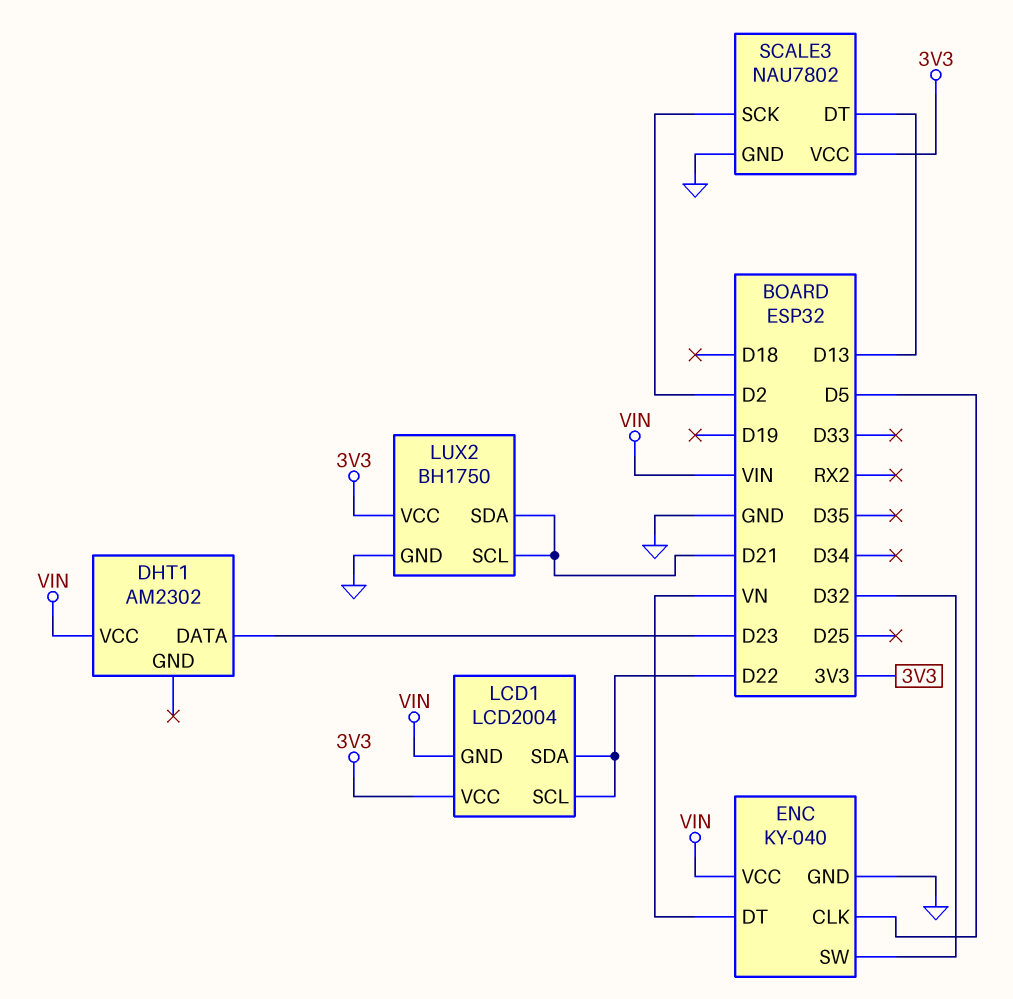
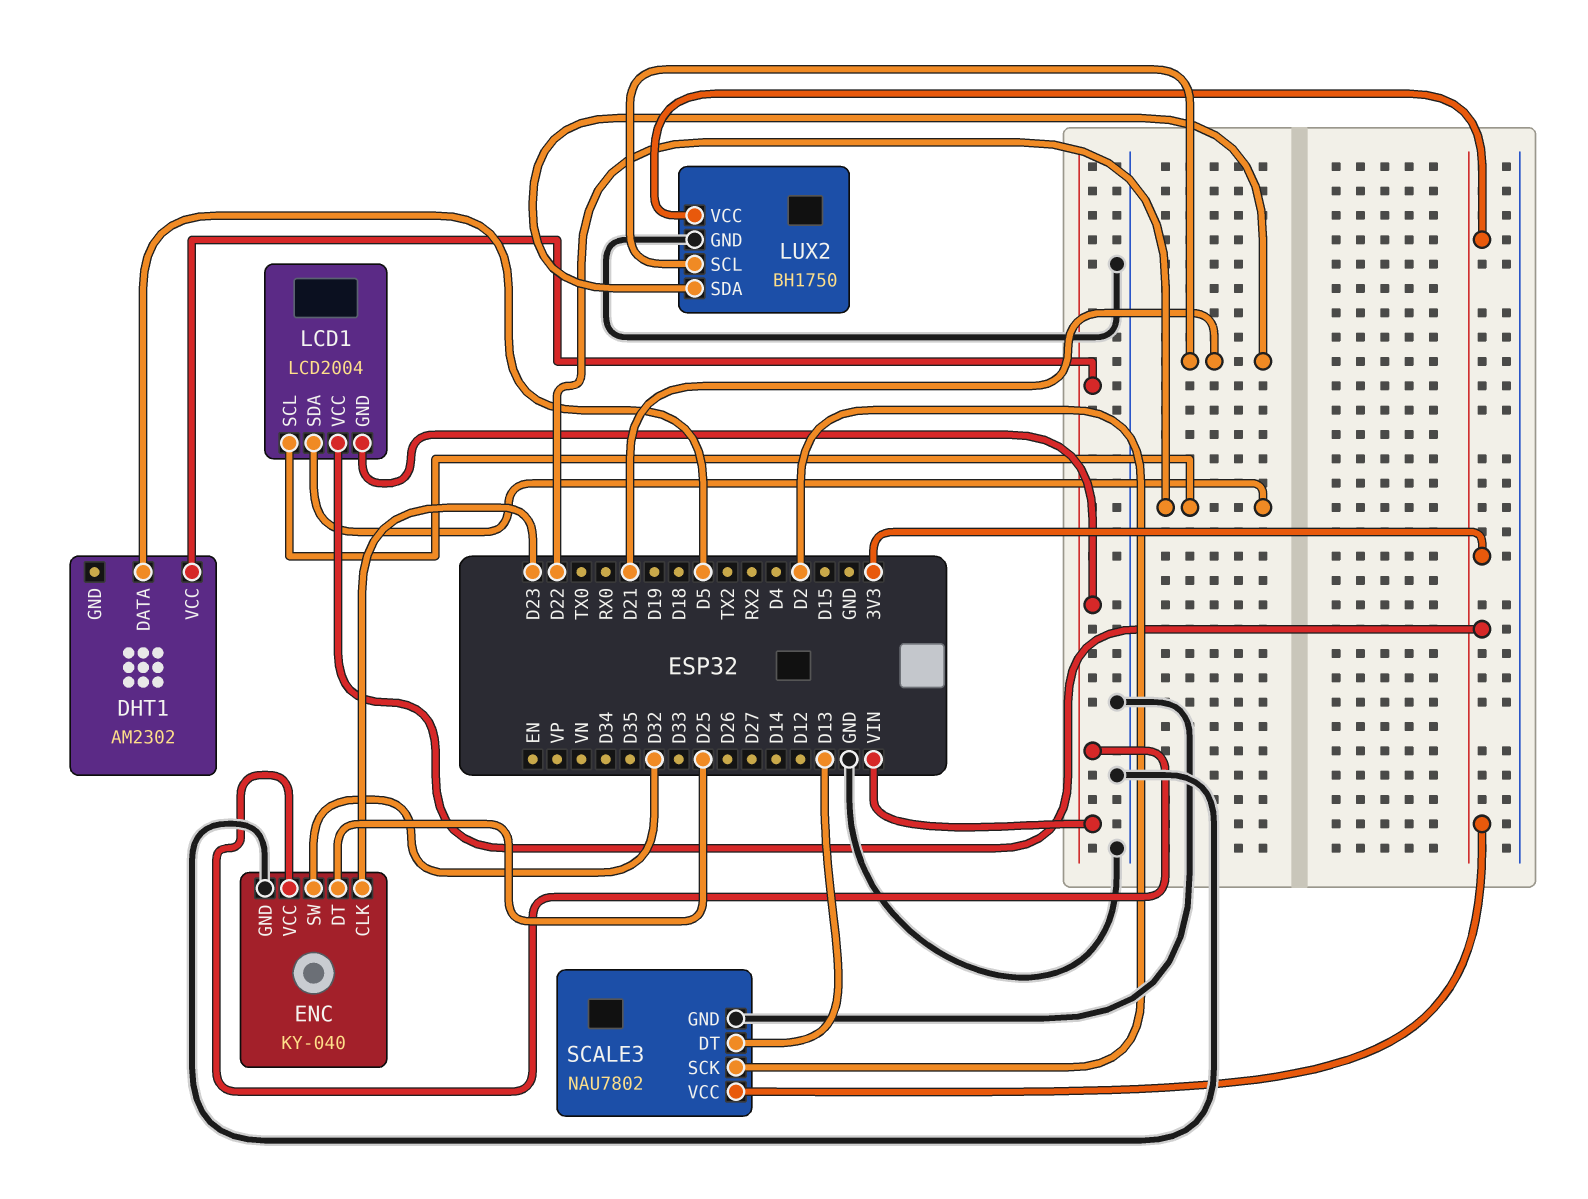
DHT1 pin DATA: D23 -> D5
ENC pin CLK: D5 -> D23
ENC pin DT: VN -> D25

